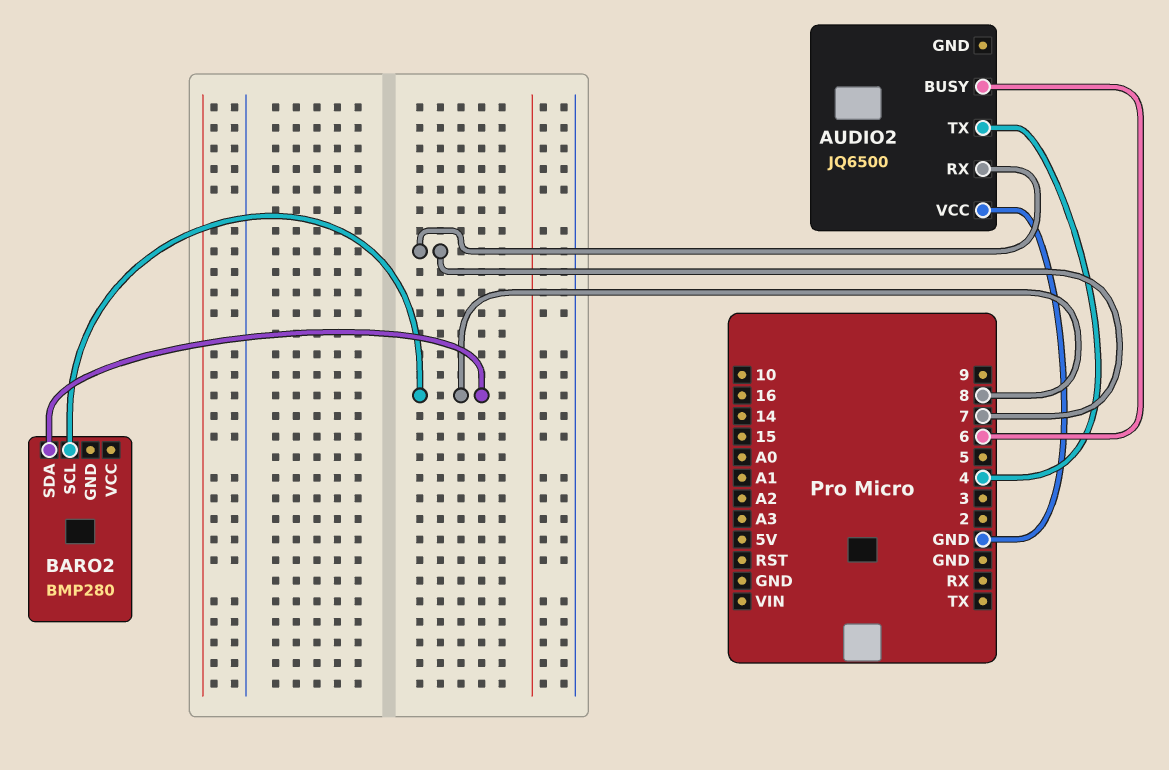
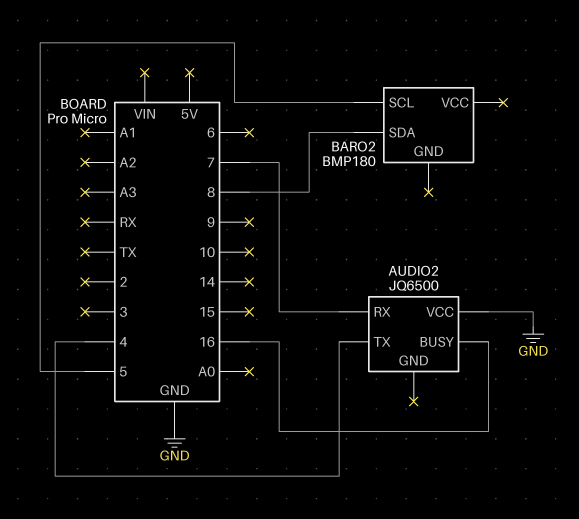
AUDIO2 pin BUSY: 6 -> 16
BARO2: BMP280 -> BMP180
BARO2 pin SCL: 8 -> 5

